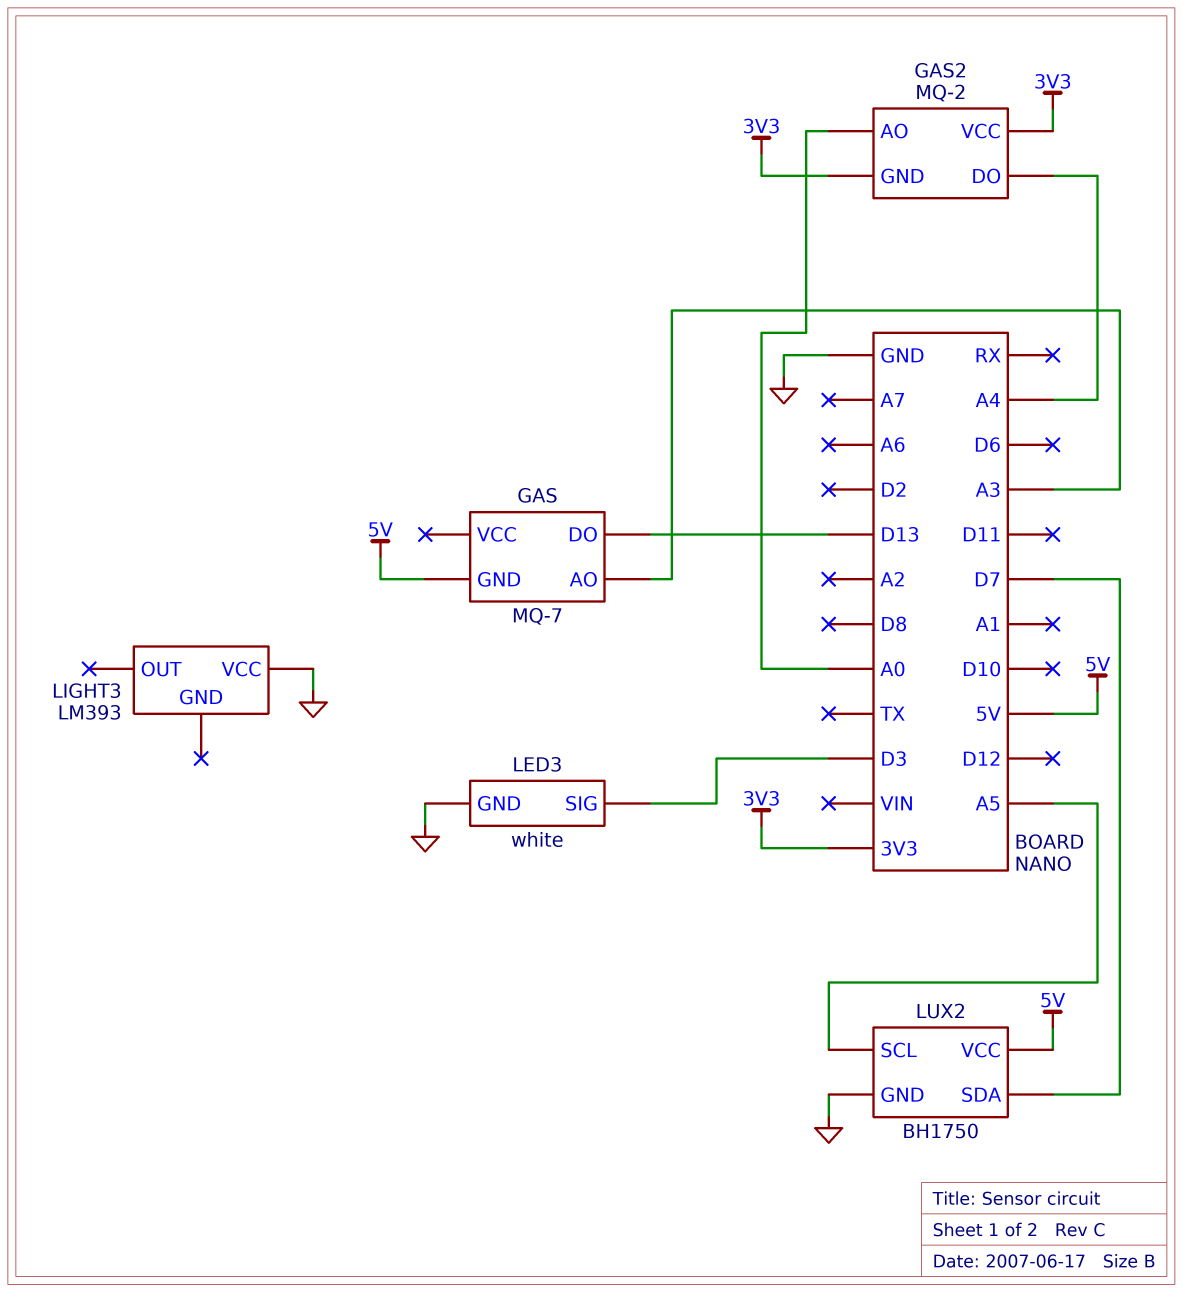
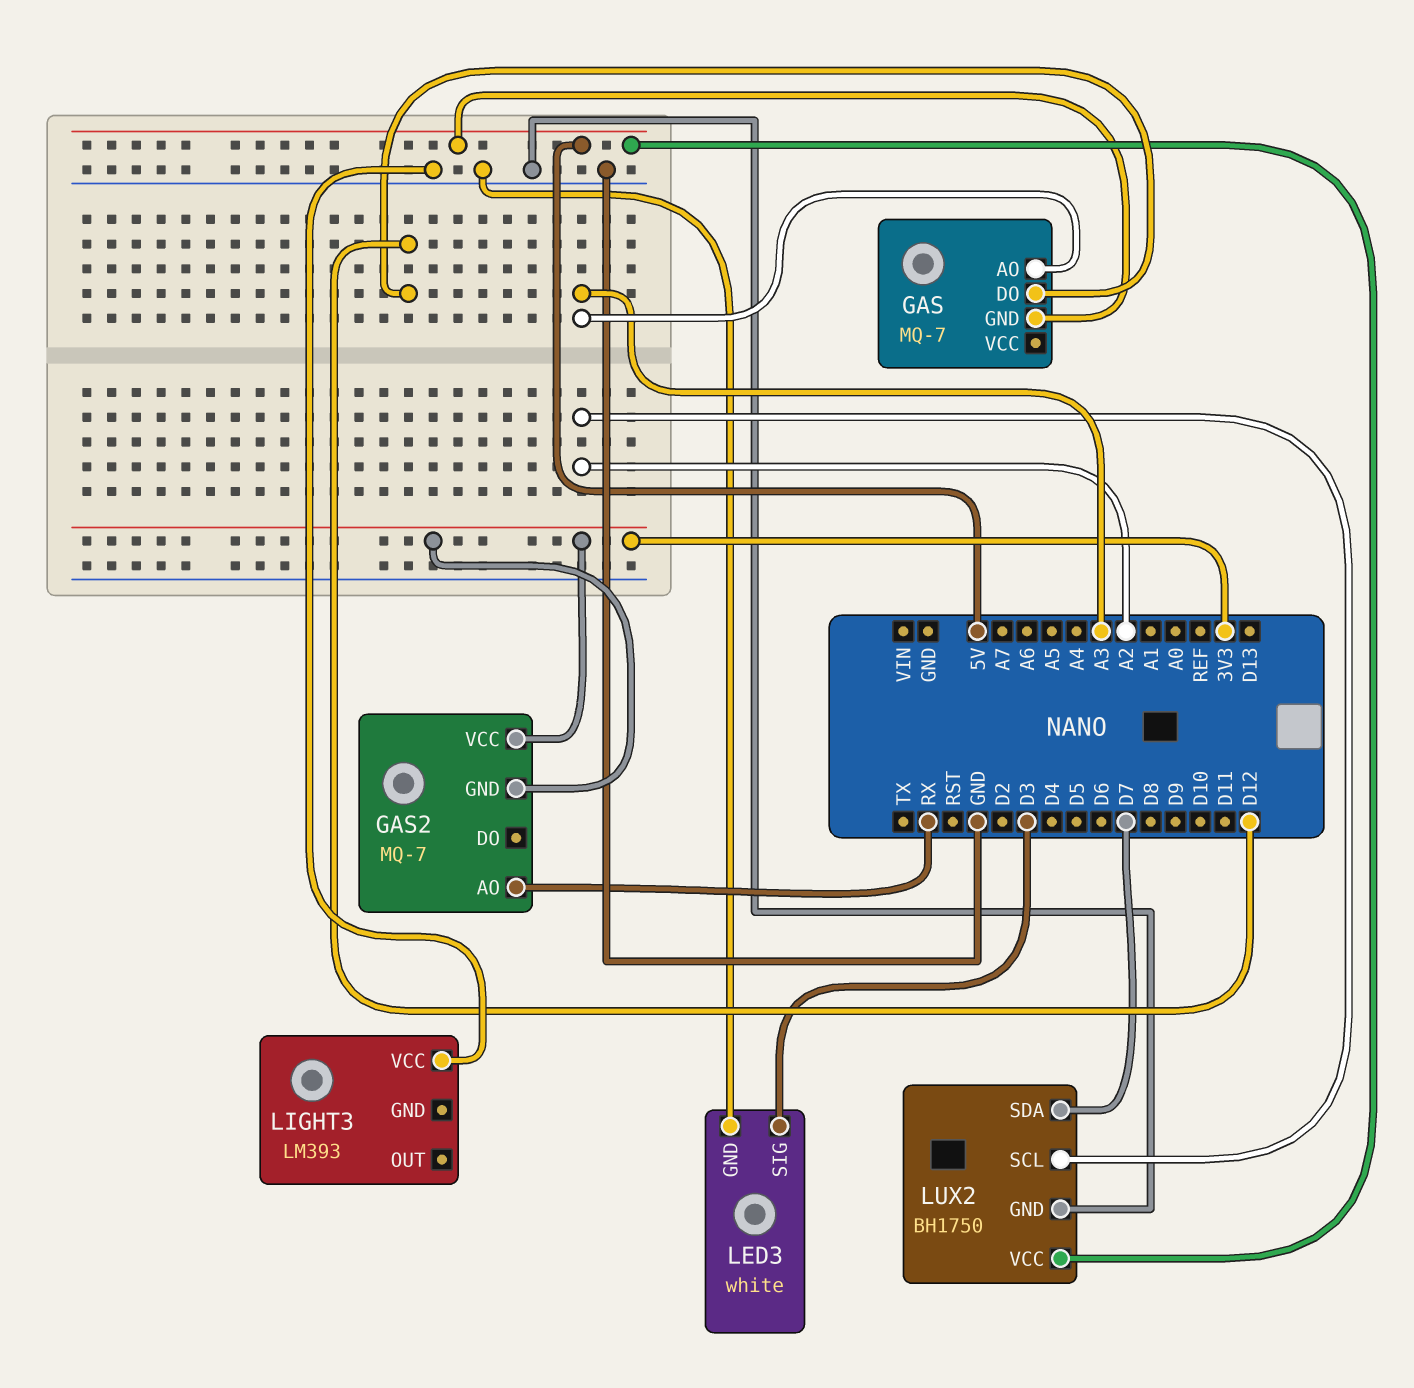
GAS pin DO: D13 -> D12
GAS2: MQ-2 -> MQ-7
GAS2 pin AO: A0 -> RX
GAS2 pin DO: A4 -> none
LUX2 pin SCL: A5 -> A2

